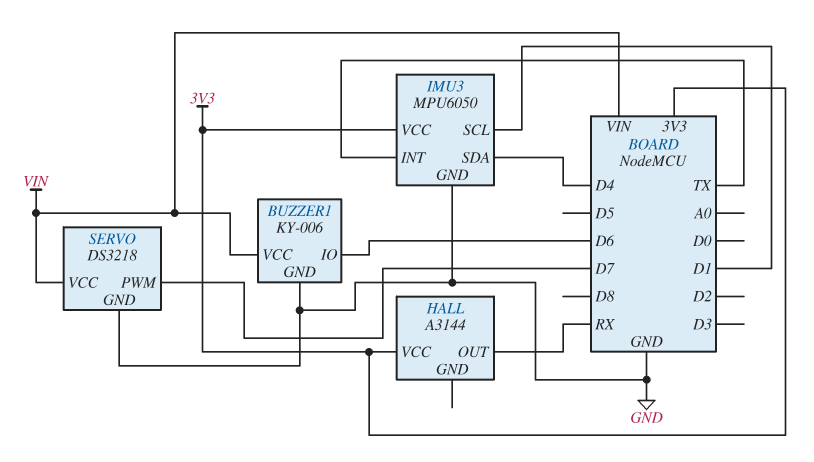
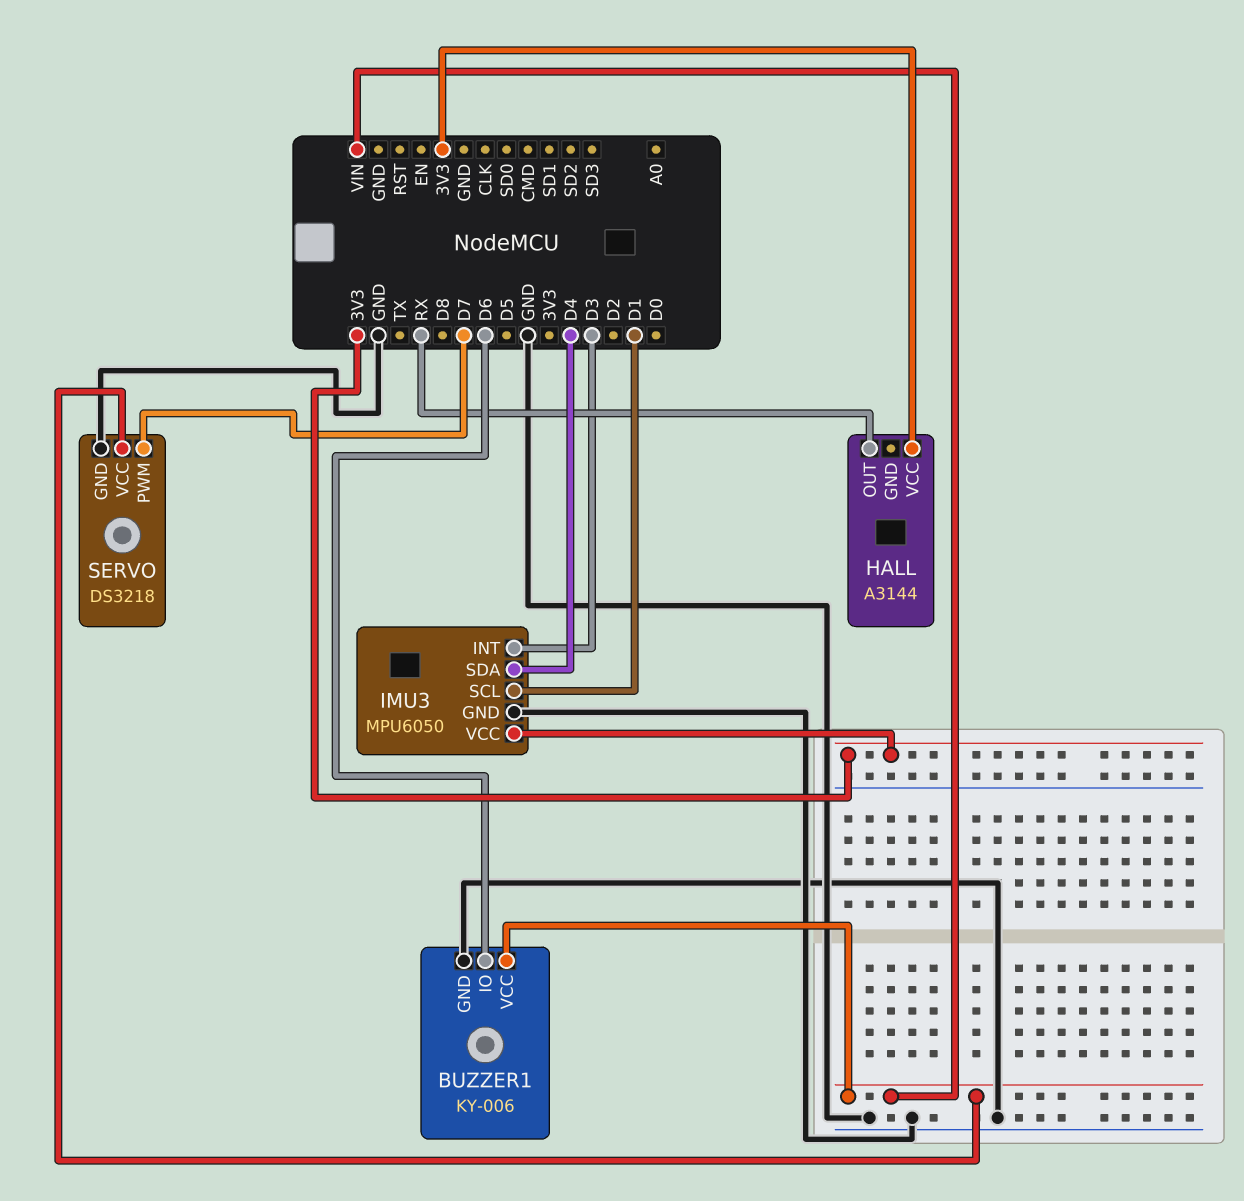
IMU3 pin INT: TX -> D3

